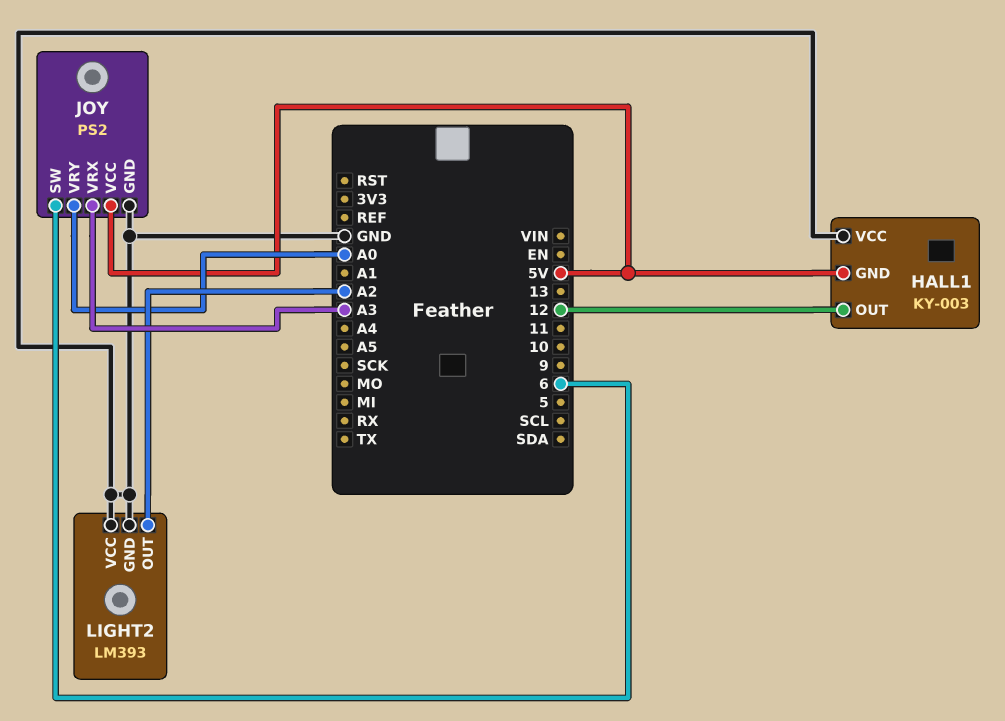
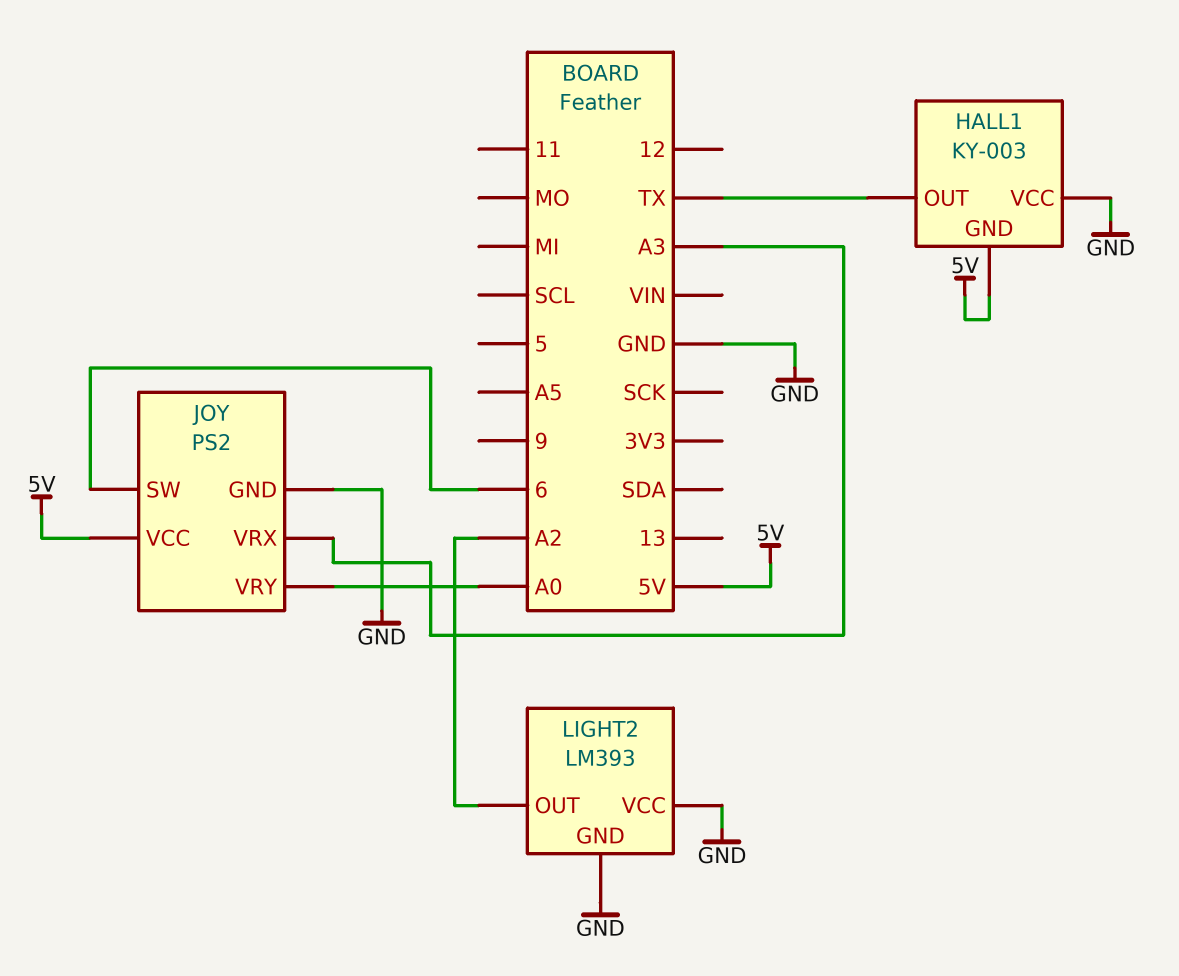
HALL1 pin OUT: 12 -> TX

